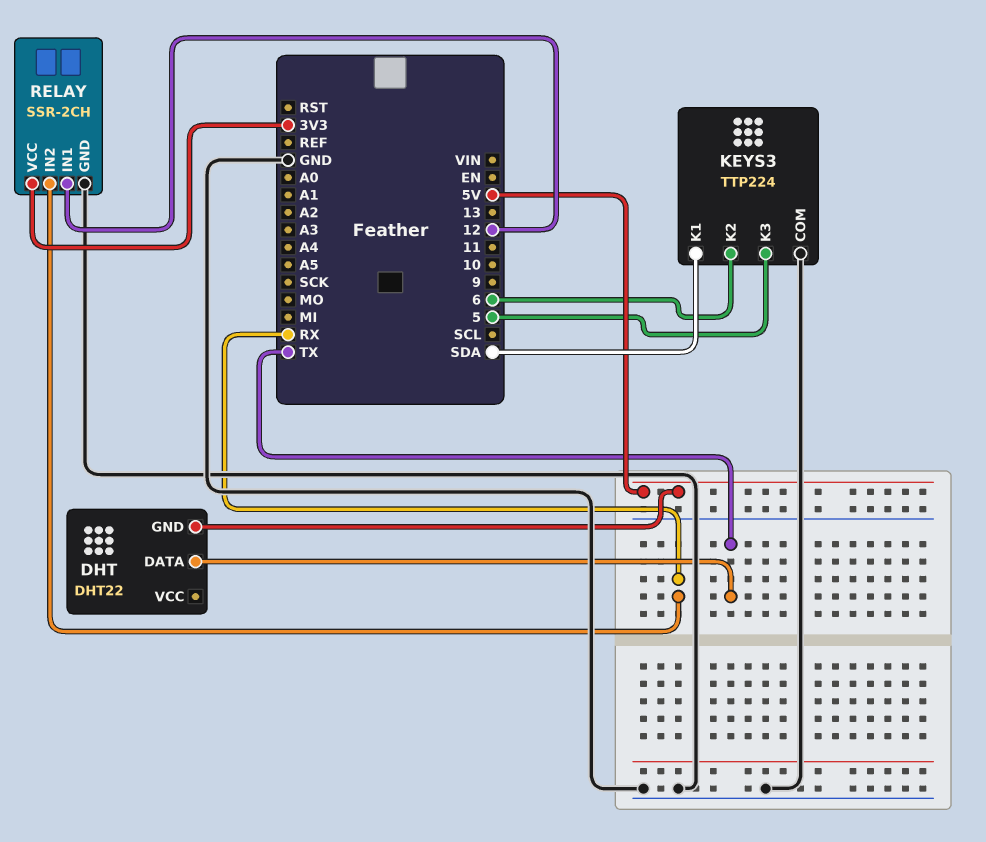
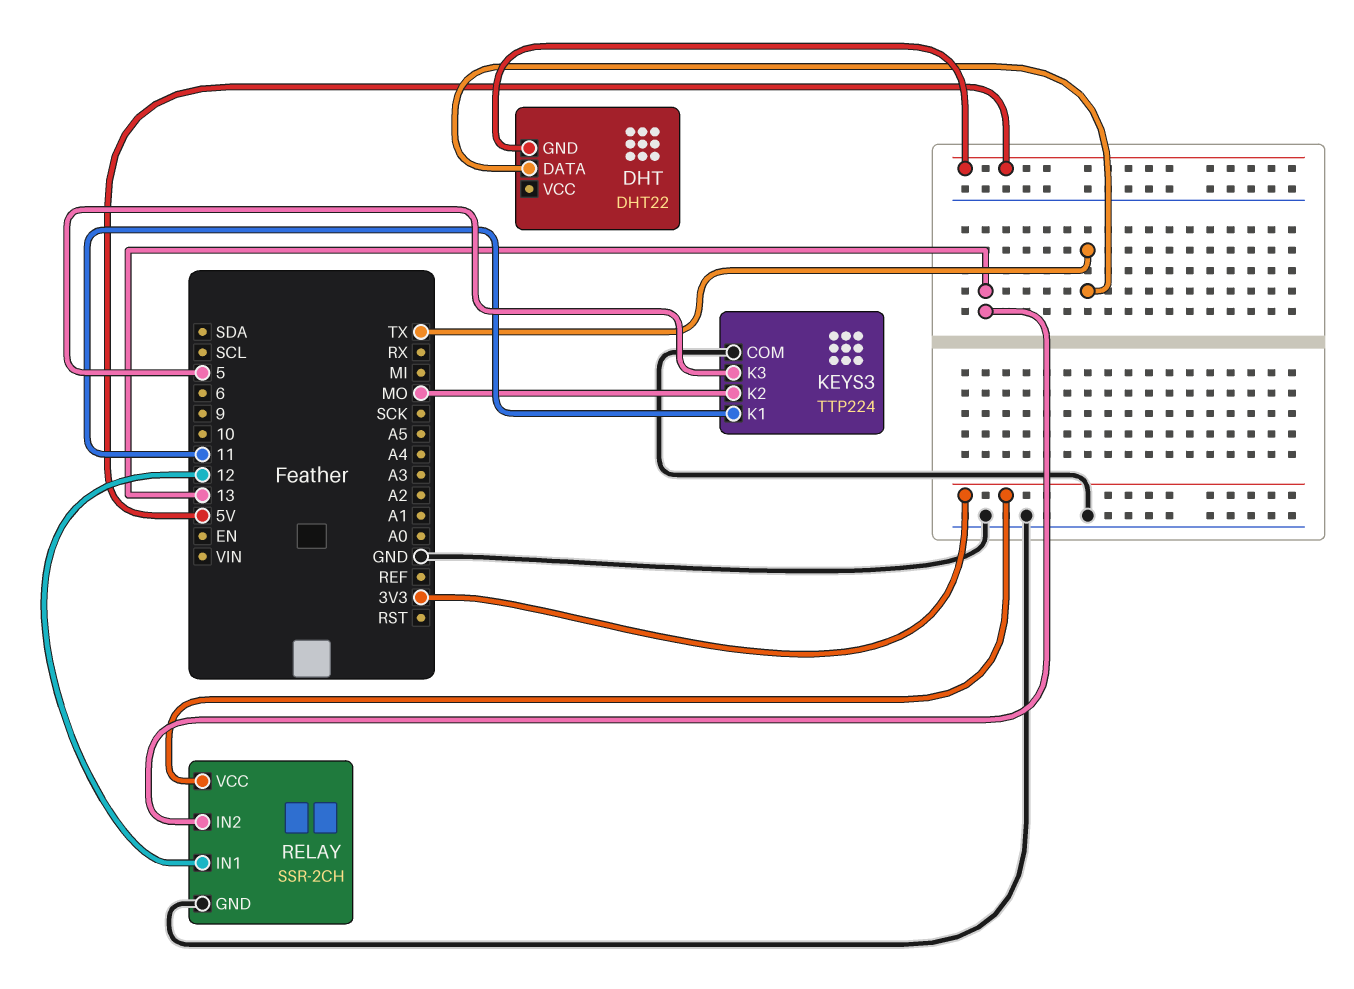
KEYS3 pin K1: SDA -> 11
KEYS3 pin K2: 6 -> MO
RELAY pin IN2: RX -> 13

